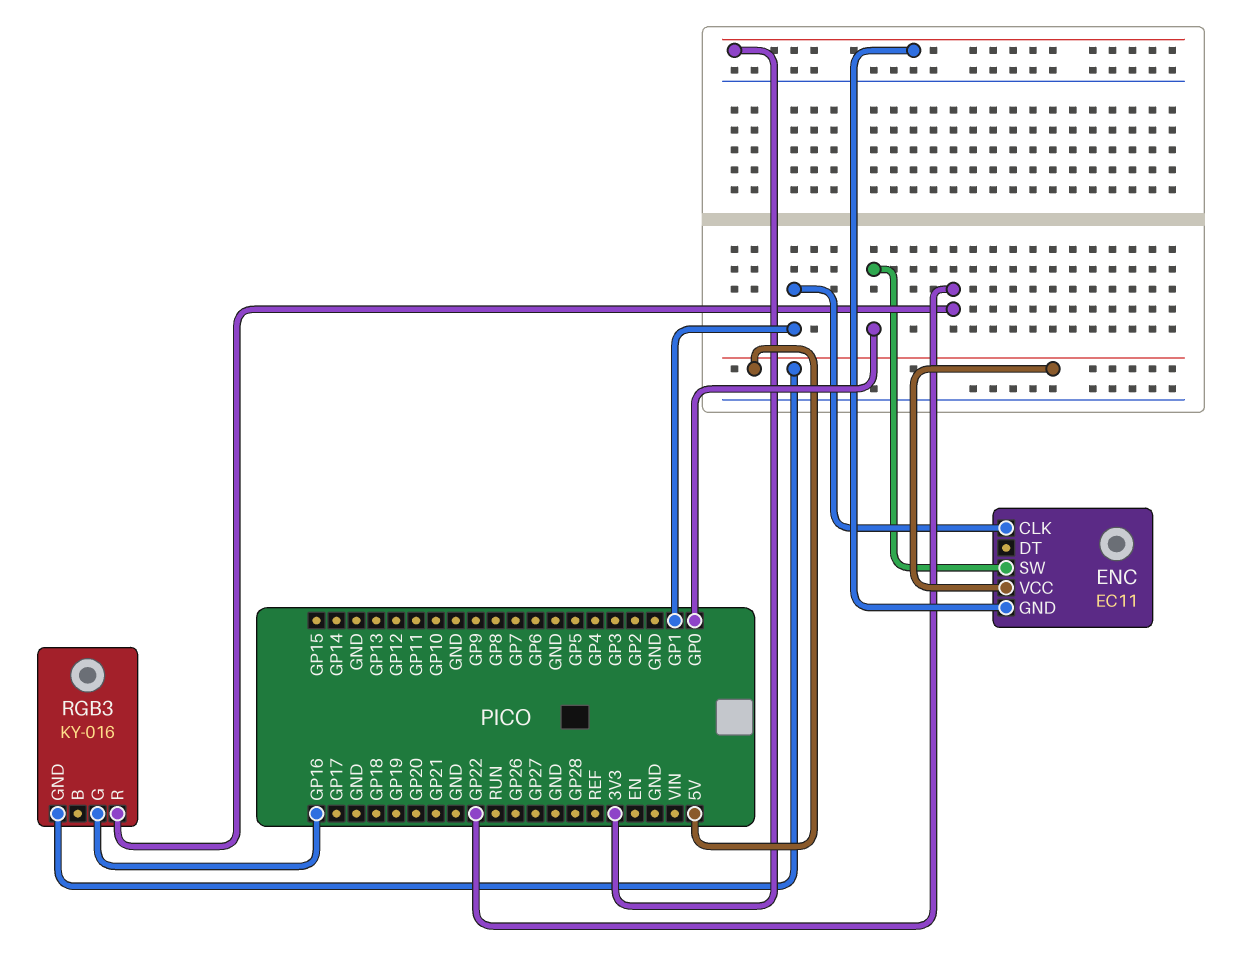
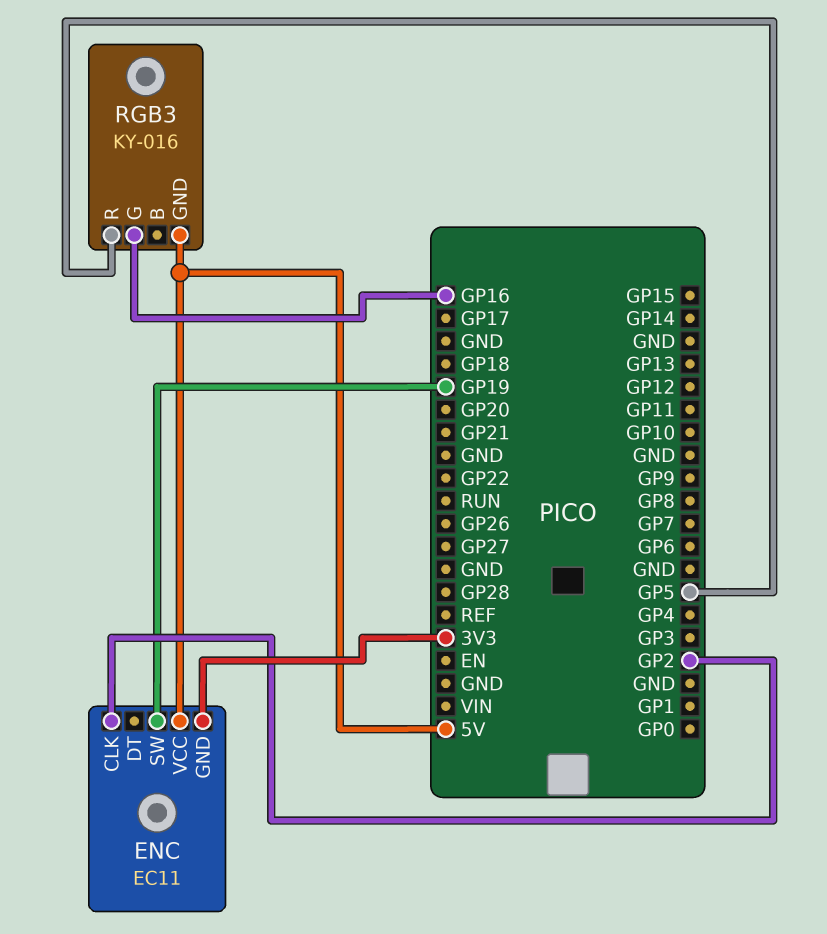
ENC pin CLK: GP1 -> GP2
ENC pin SW: GP0 -> GP19
RGB3 pin R: GP22 -> GP5

